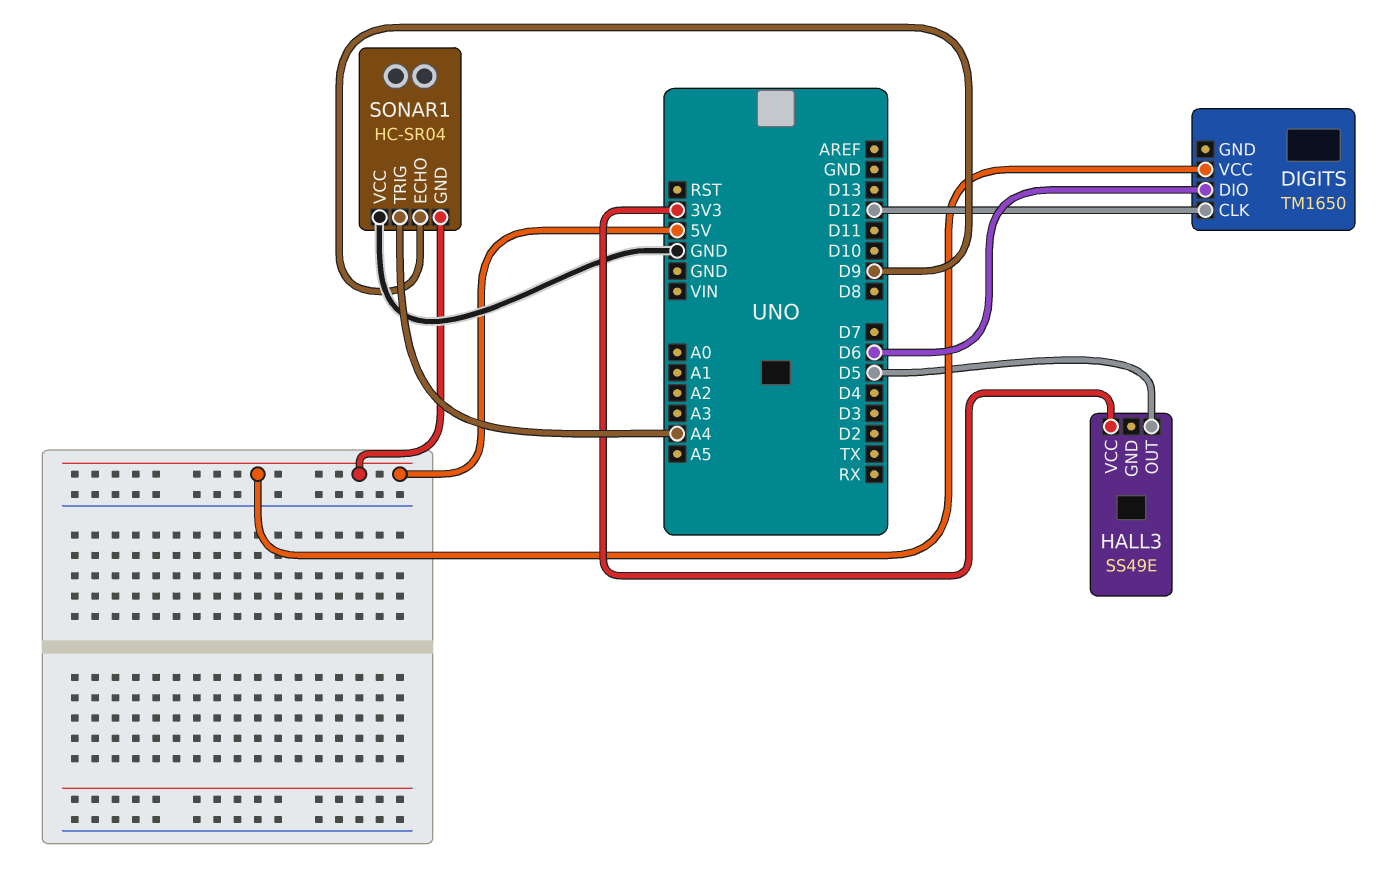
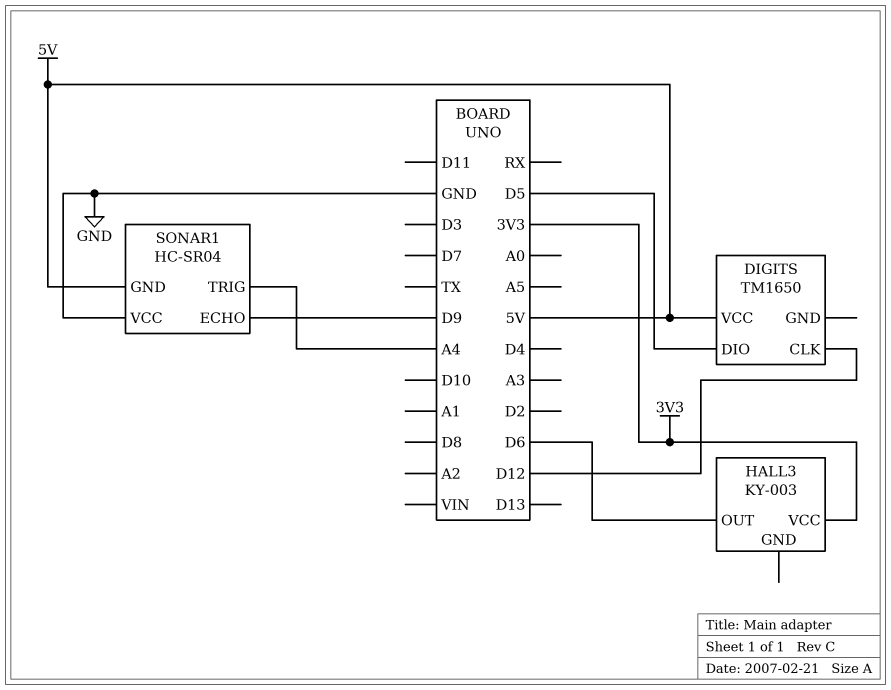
DIGITS pin DIO: D6 -> D5
HALL3: SS49E -> KY-003
HALL3 pin OUT: D5 -> D6

